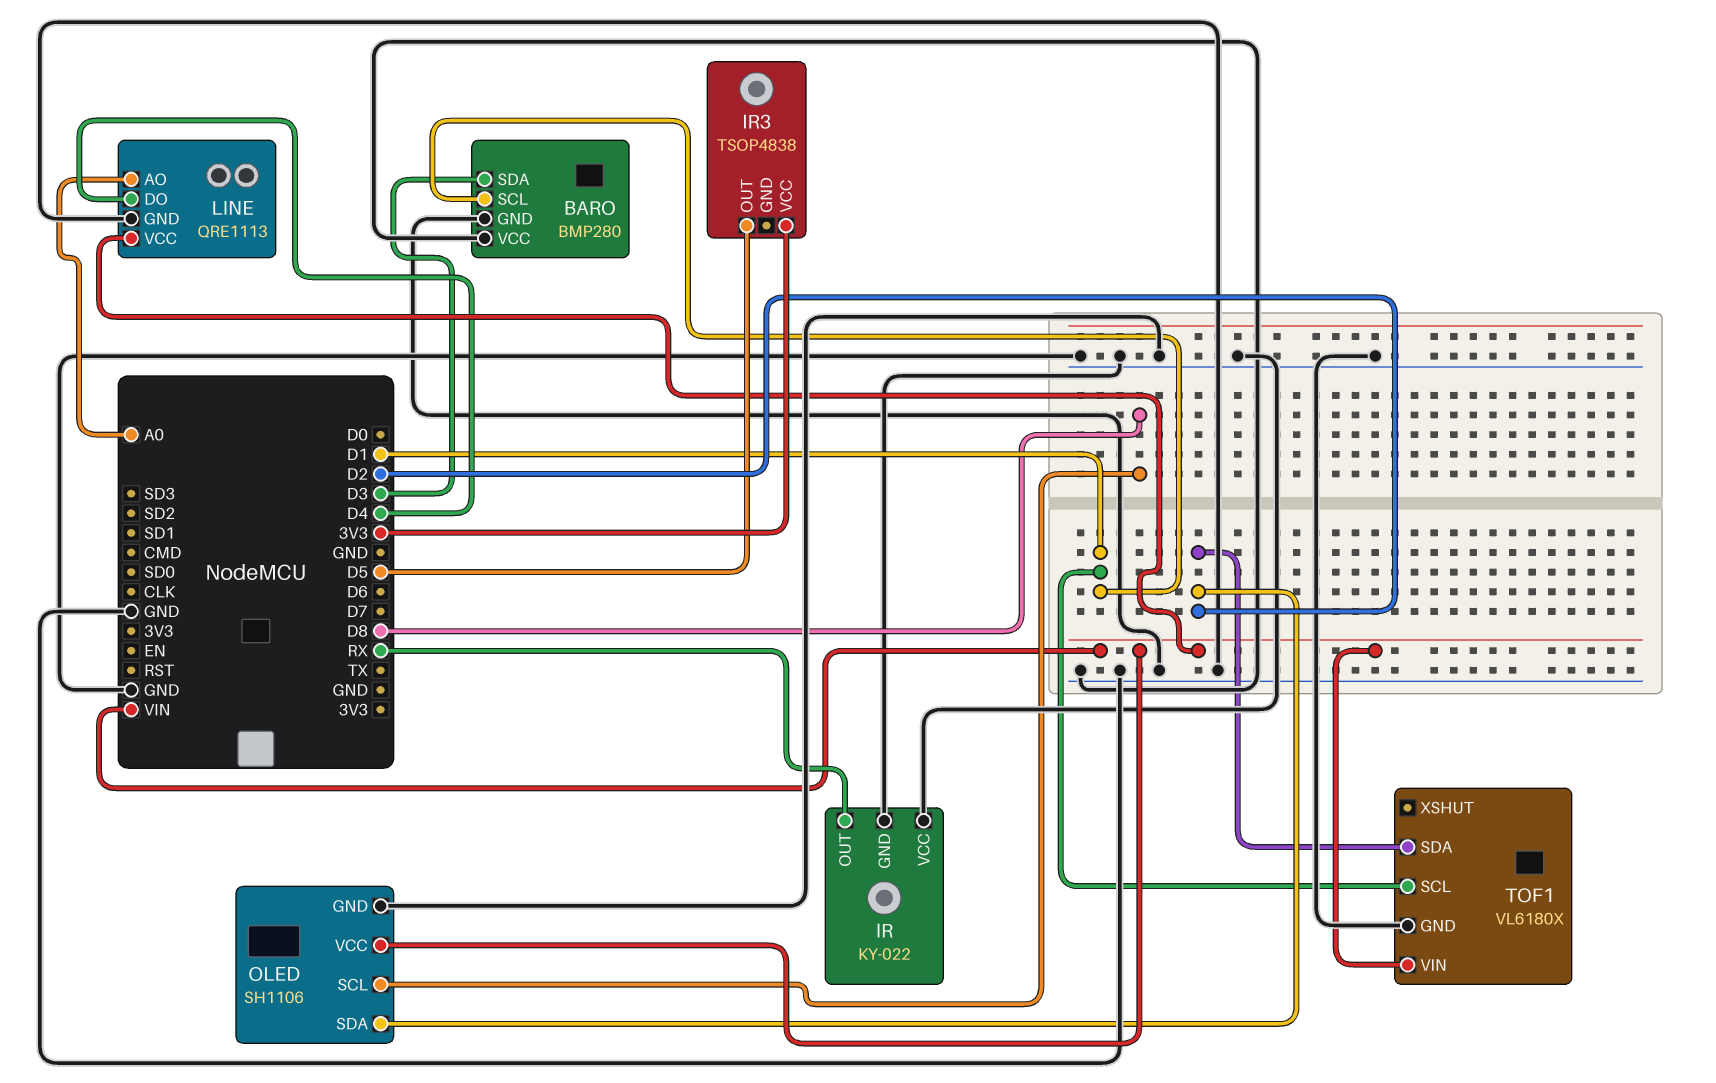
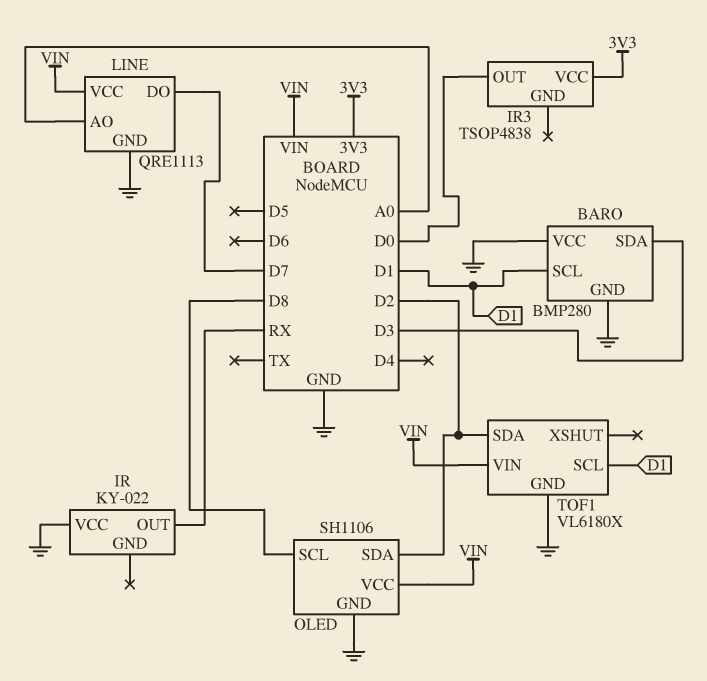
IR pin GND: GND -> none
IR3 pin OUT: D5 -> D0
LINE pin DO: D4 -> D7

